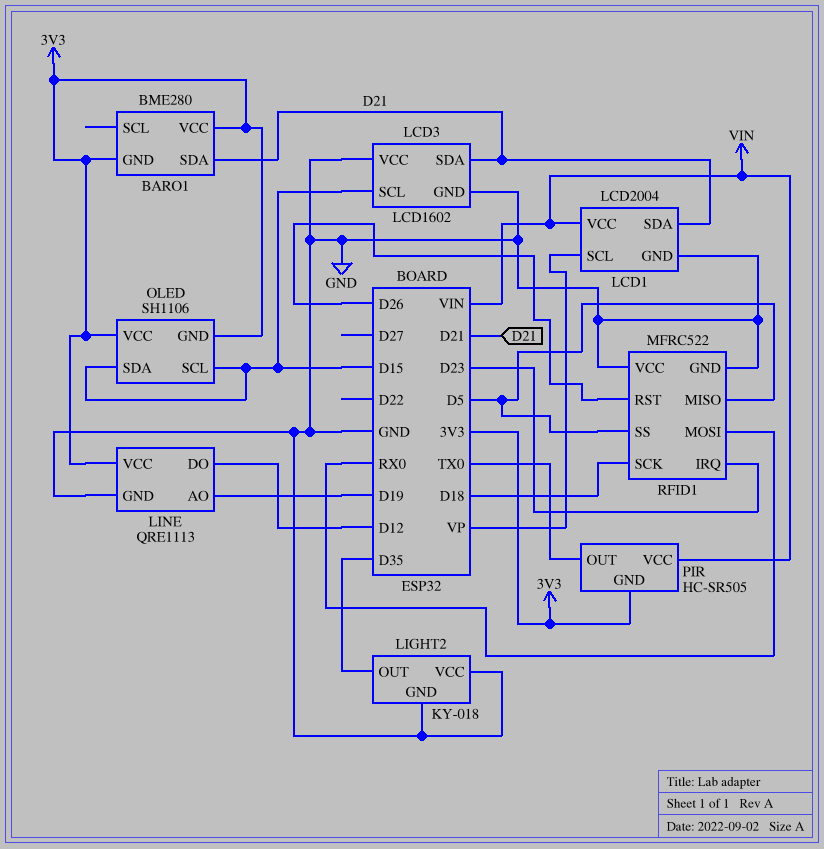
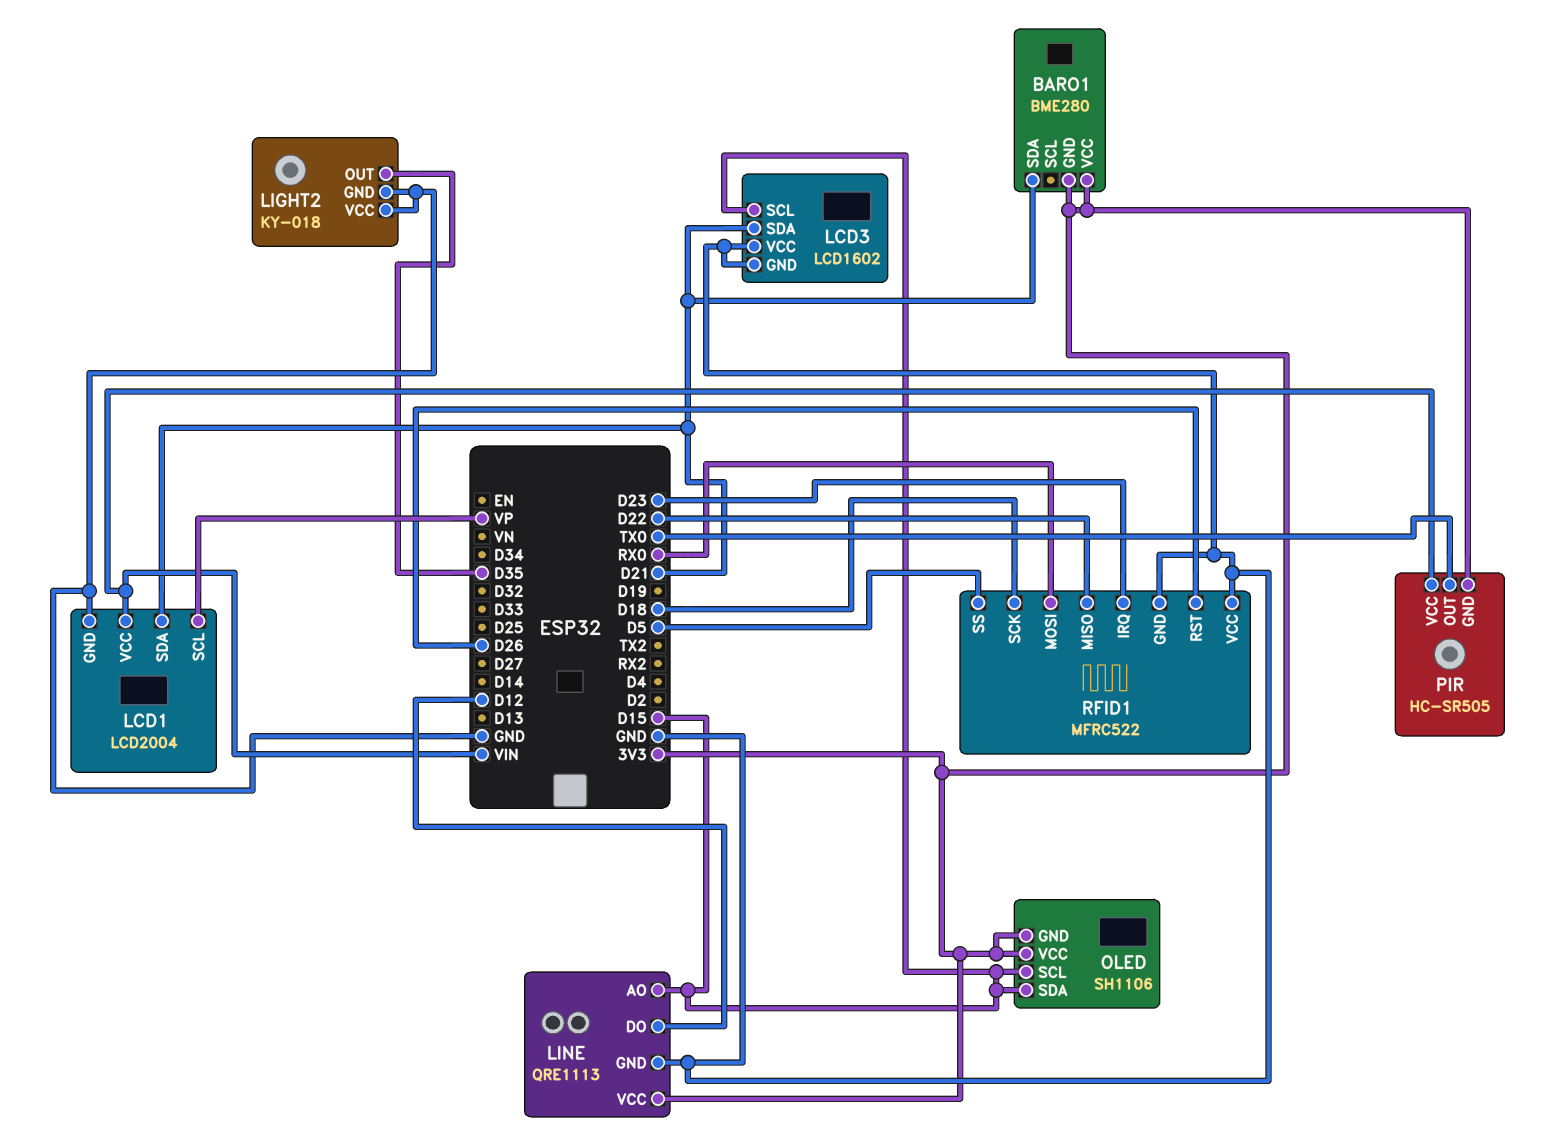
LINE pin AO: D19 -> D15
RFID1 pin MISO: D5 -> D22

